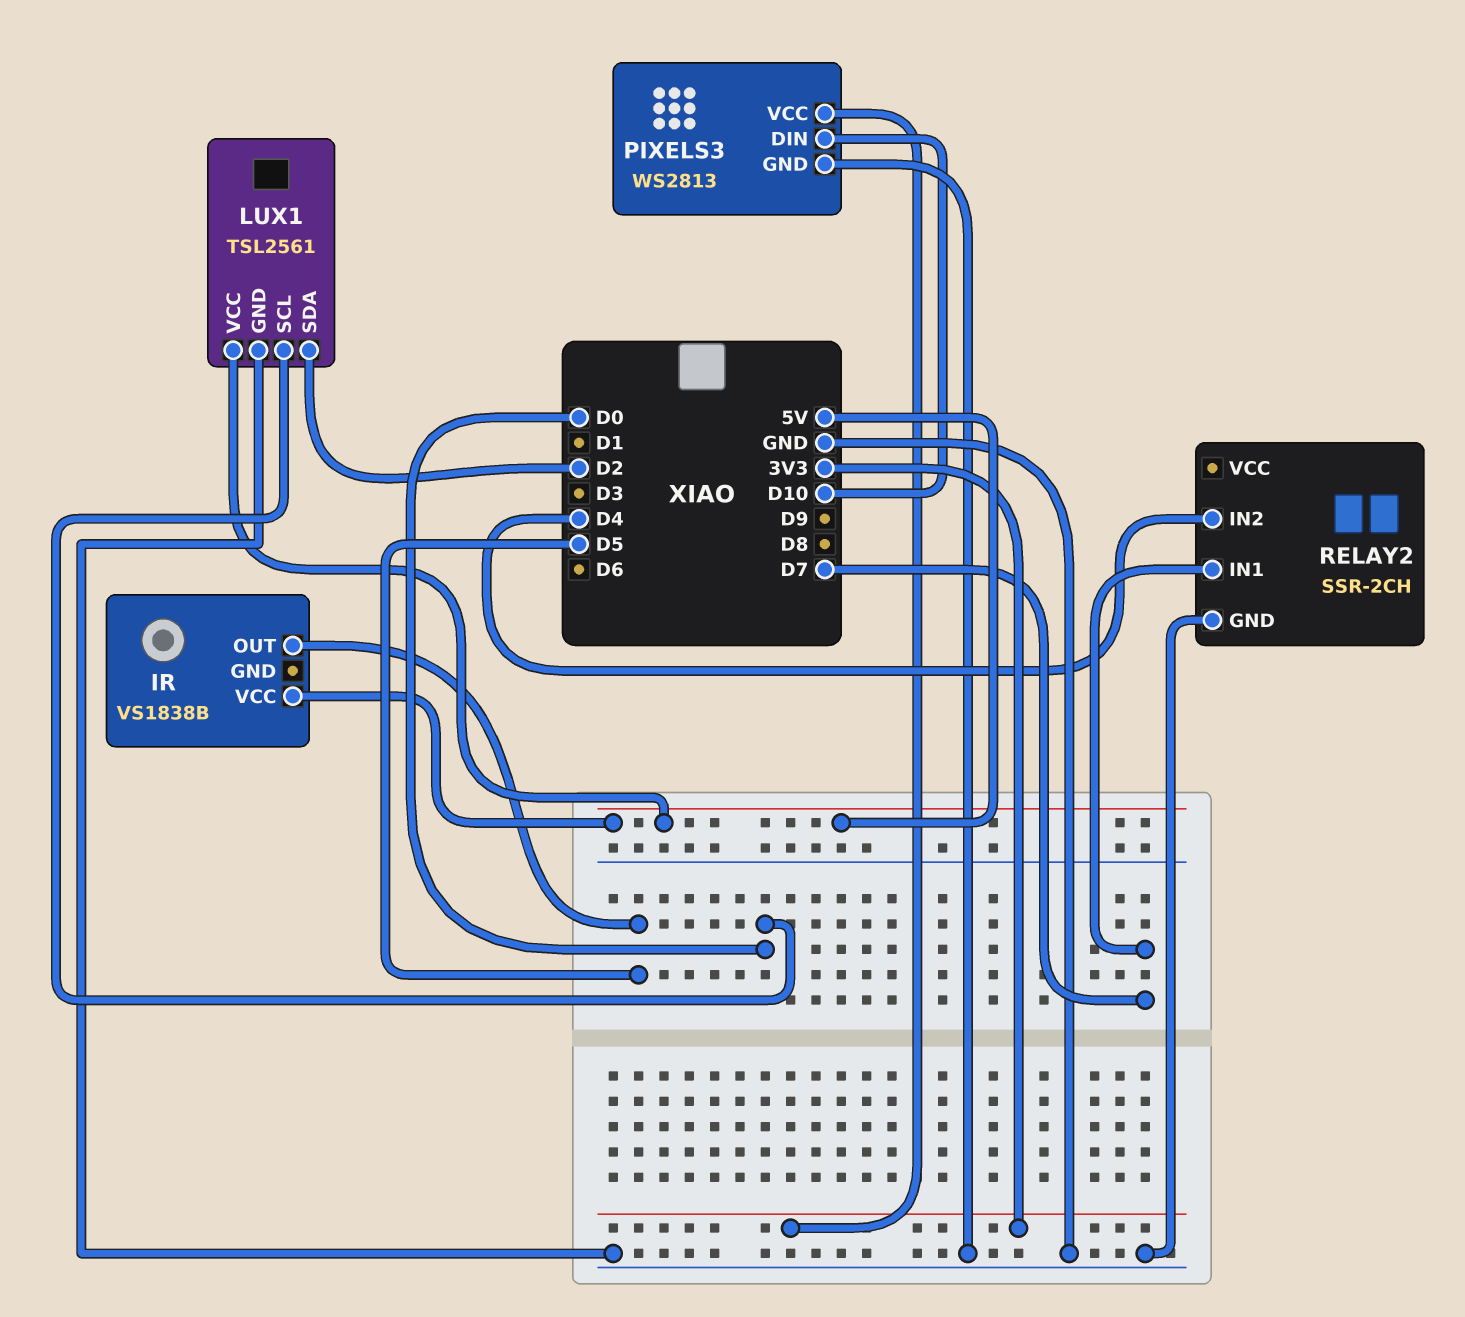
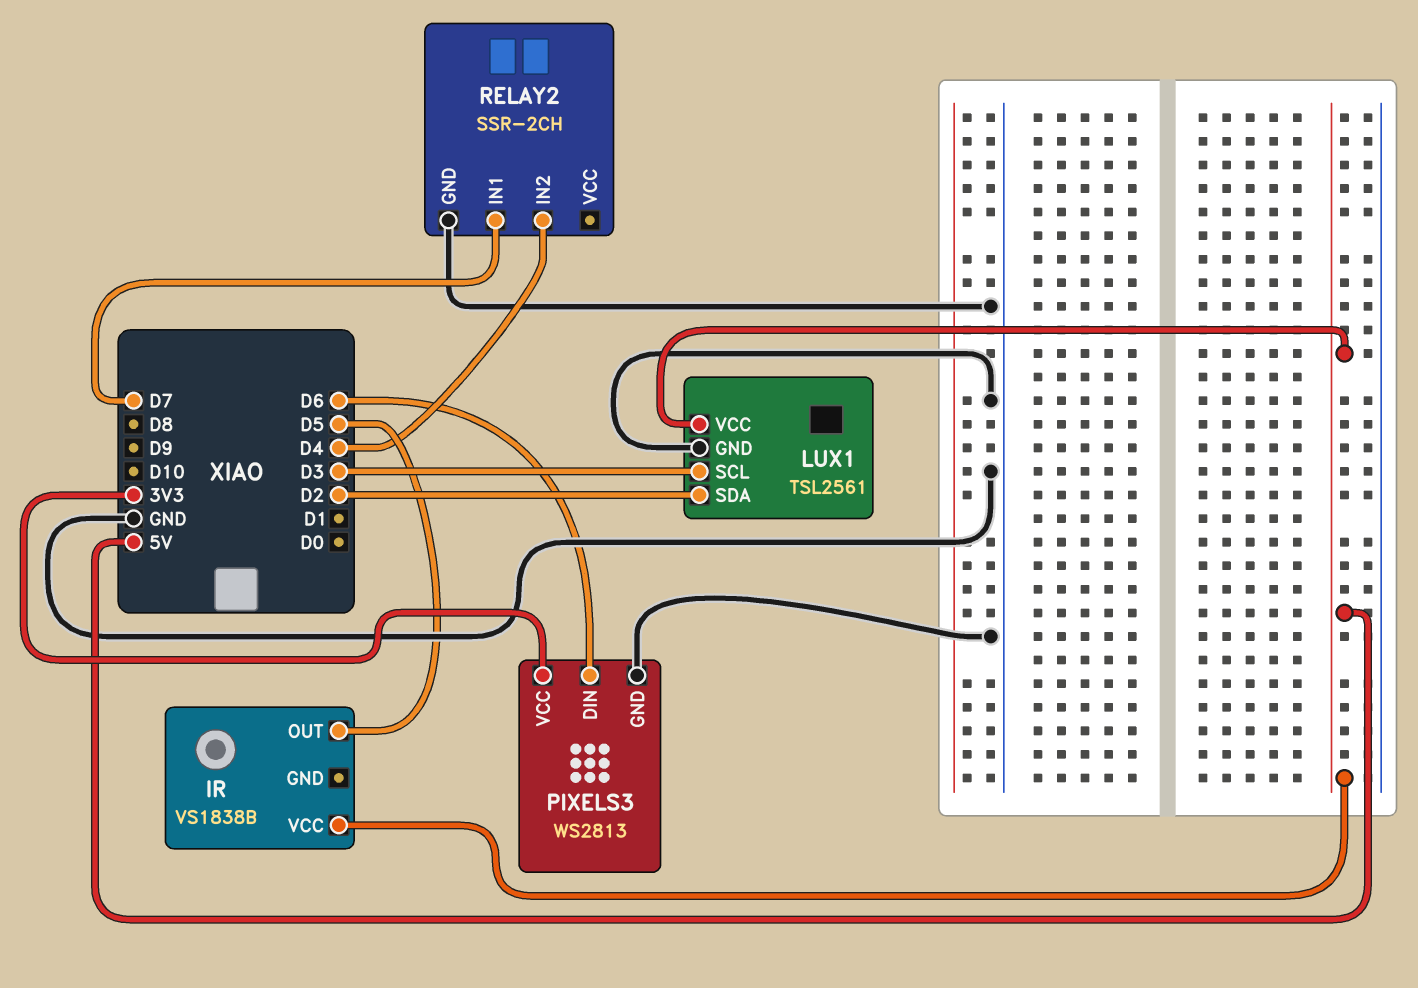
LUX1 pin SCL: D0 -> D3
PIXELS3 pin DIN: D10 -> D6

